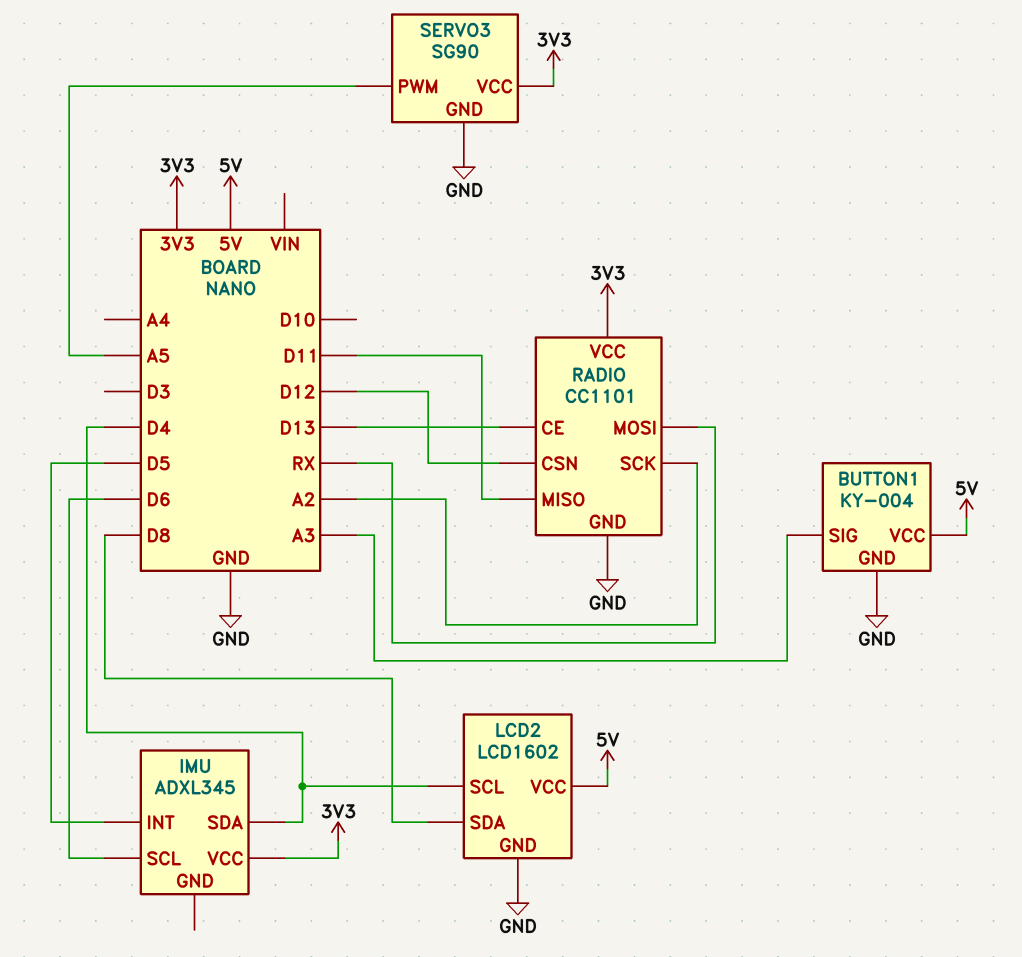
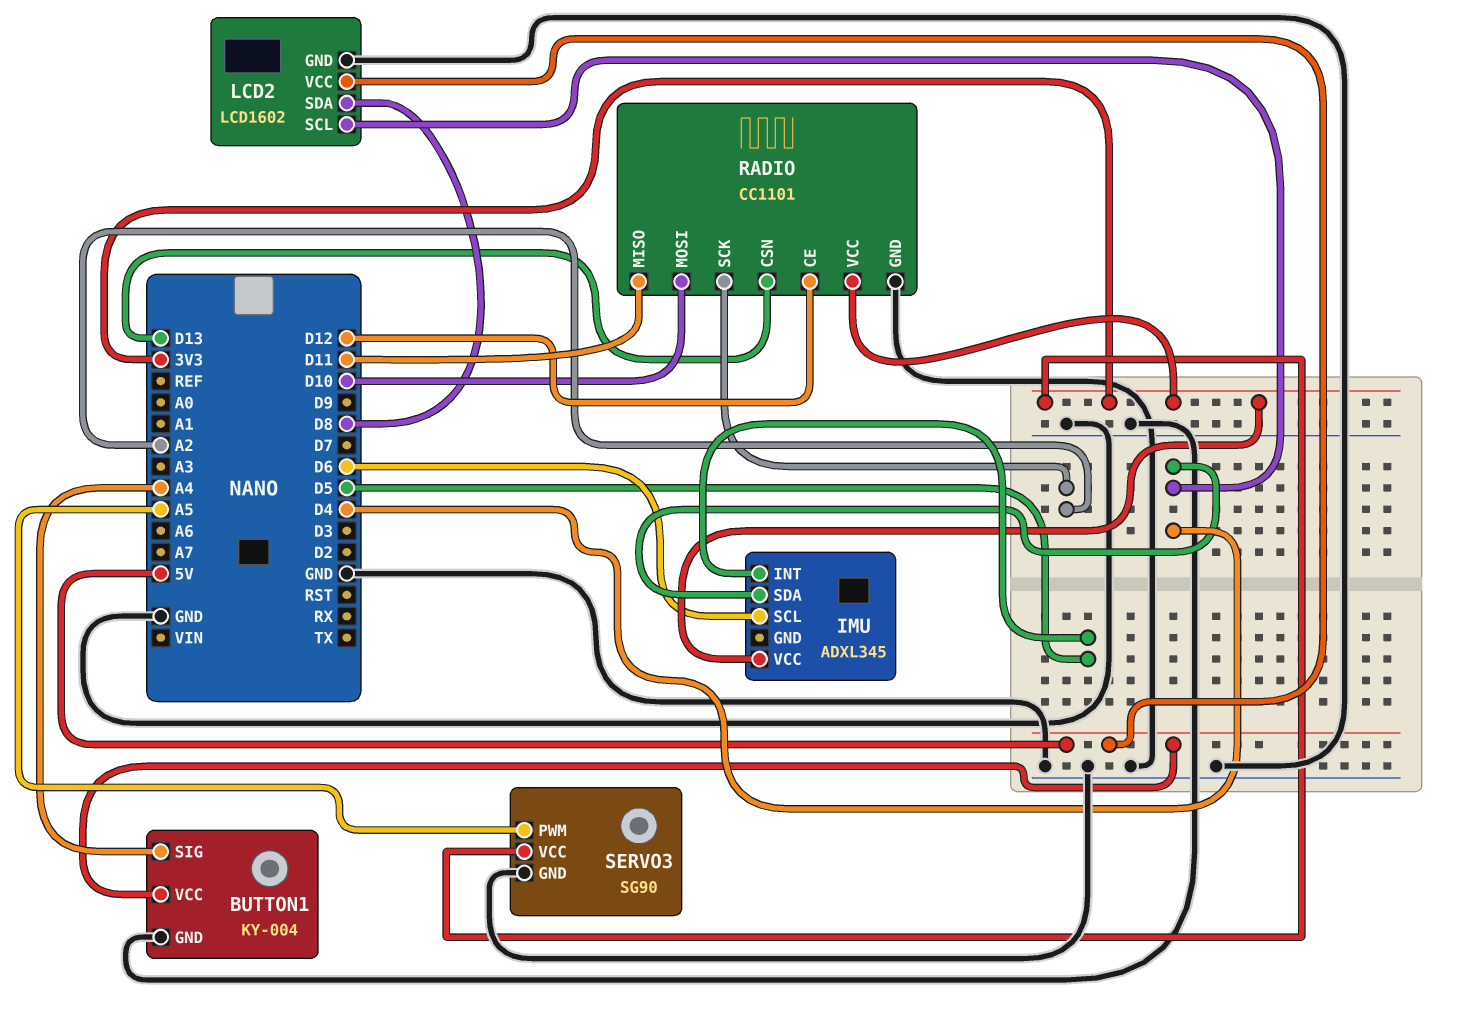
BUTTON1 pin SIG: A3 -> A4
RADIO pin CE: D13 -> D12
RADIO pin CSN: D12 -> D13
RADIO pin MOSI: RX -> D10

